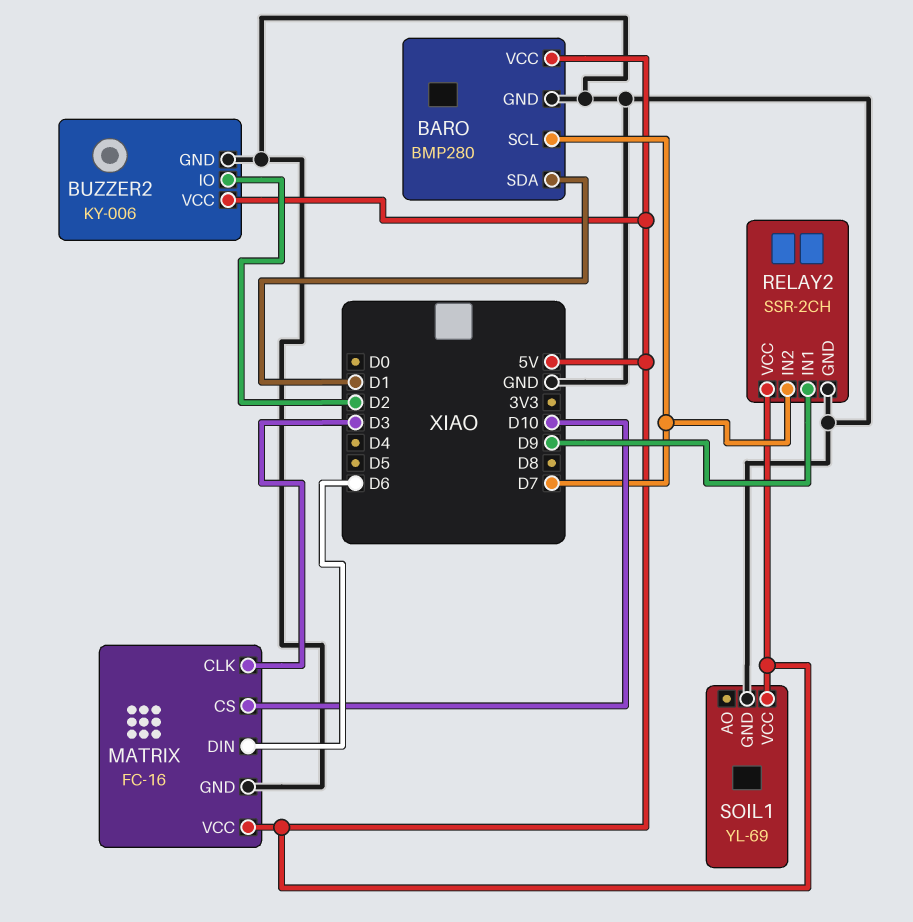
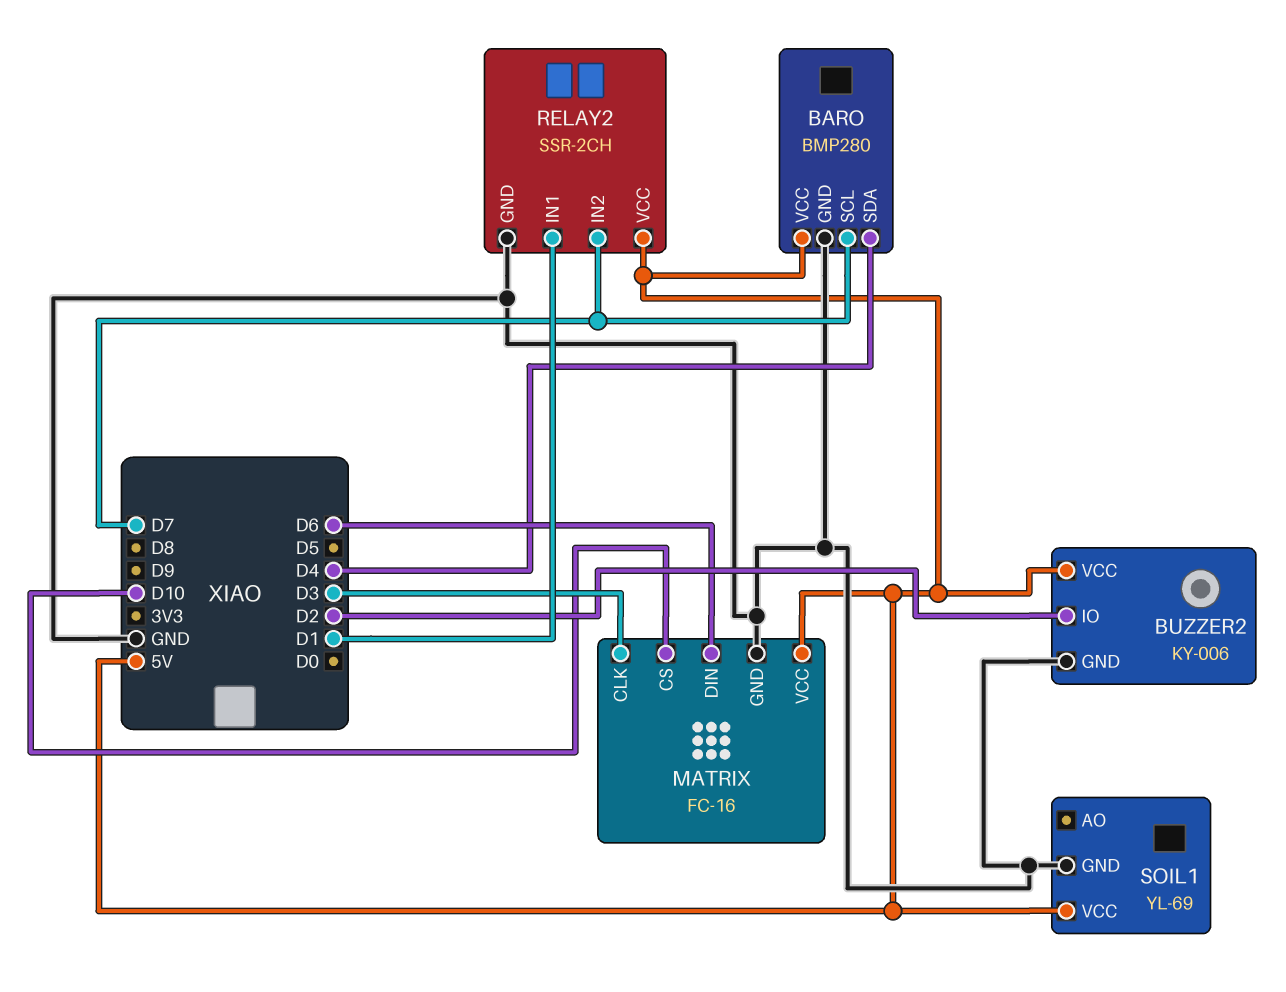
BARO pin SDA: D1 -> D4
RELAY2 pin IN1: D9 -> D1

